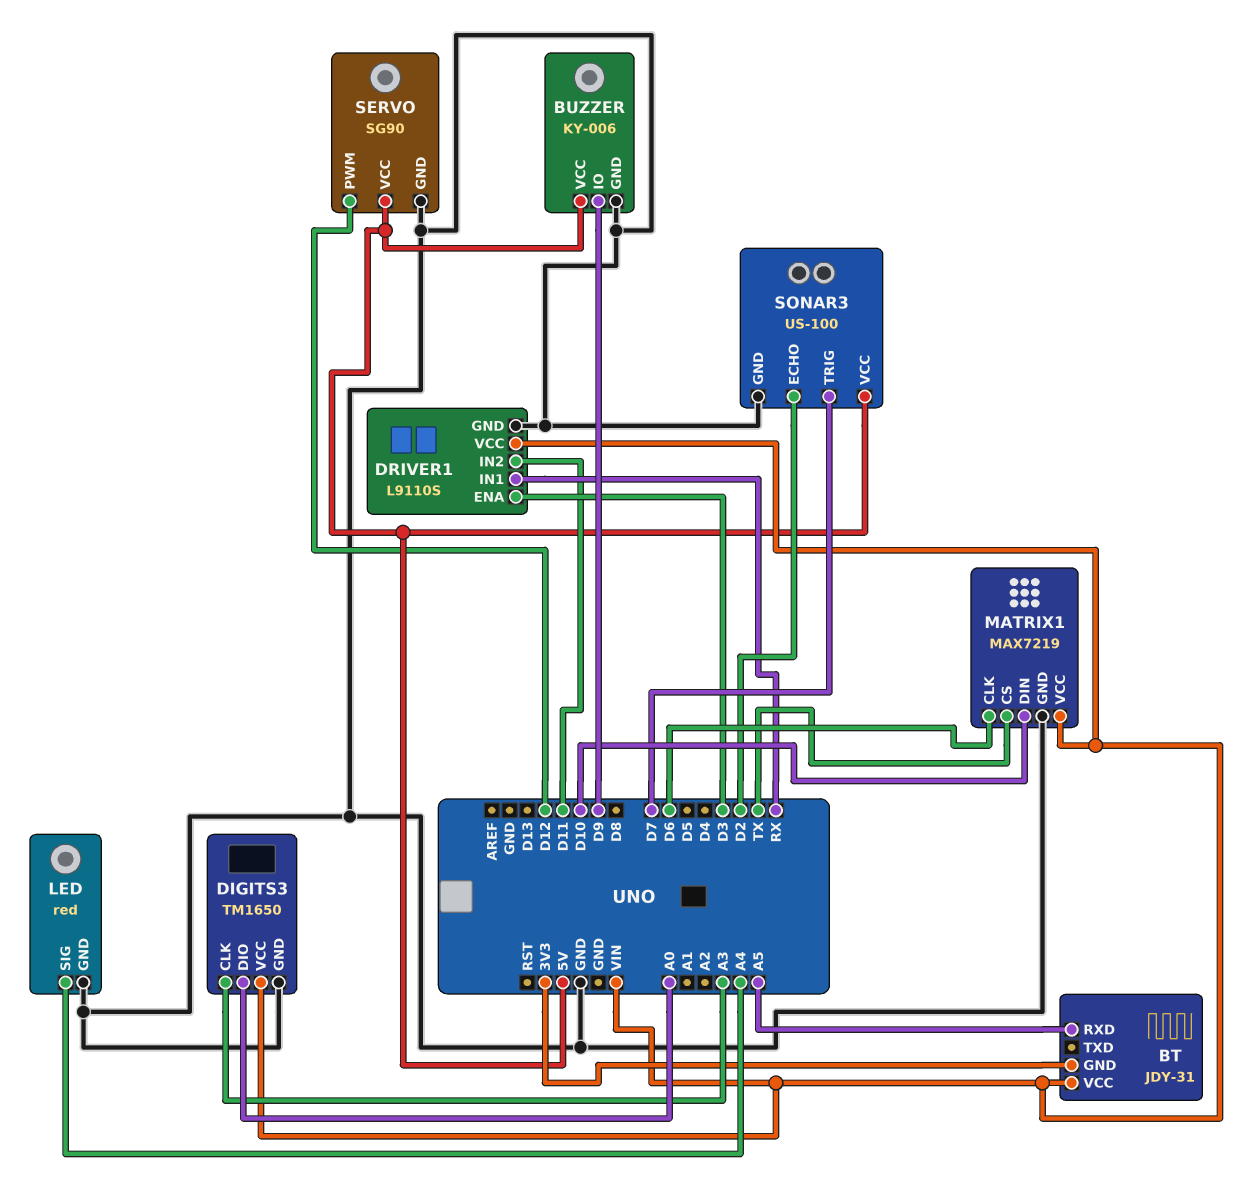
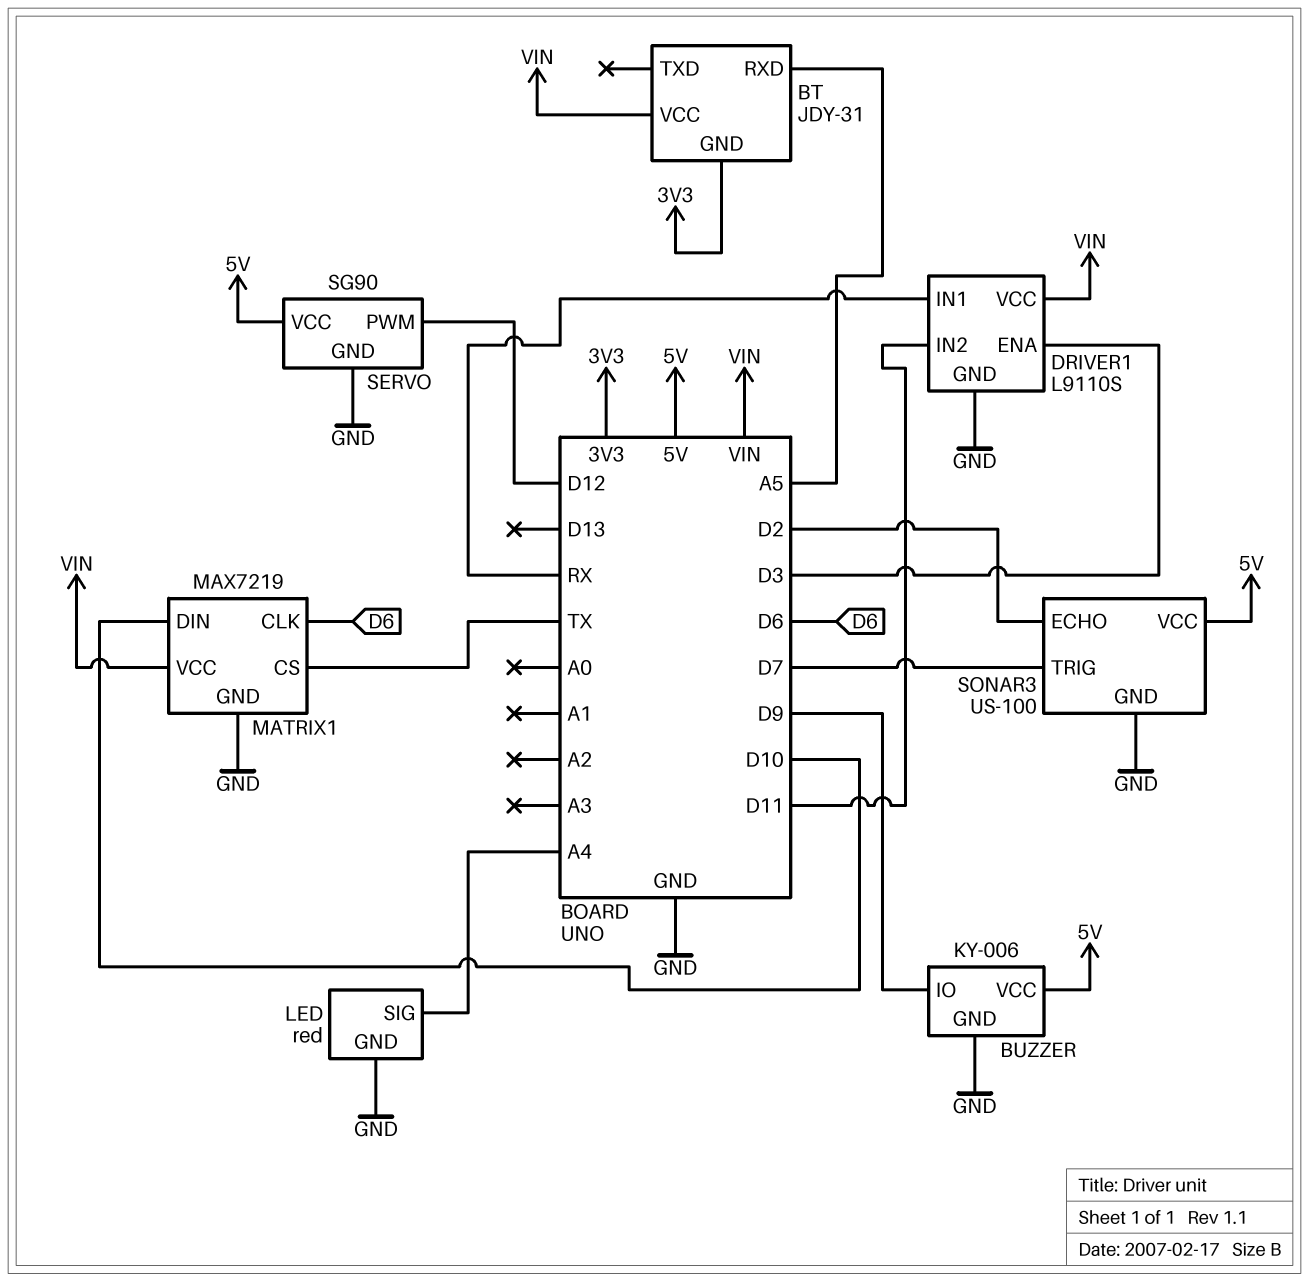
DIGITS3: TM1650 -> none
DIGITS3 pin CLK: A3 -> none
DIGITS3 pin DIO: A0 -> none
DIGITS3 pin GND: GND -> none
DIGITS3 pin VCC: VIN -> none

